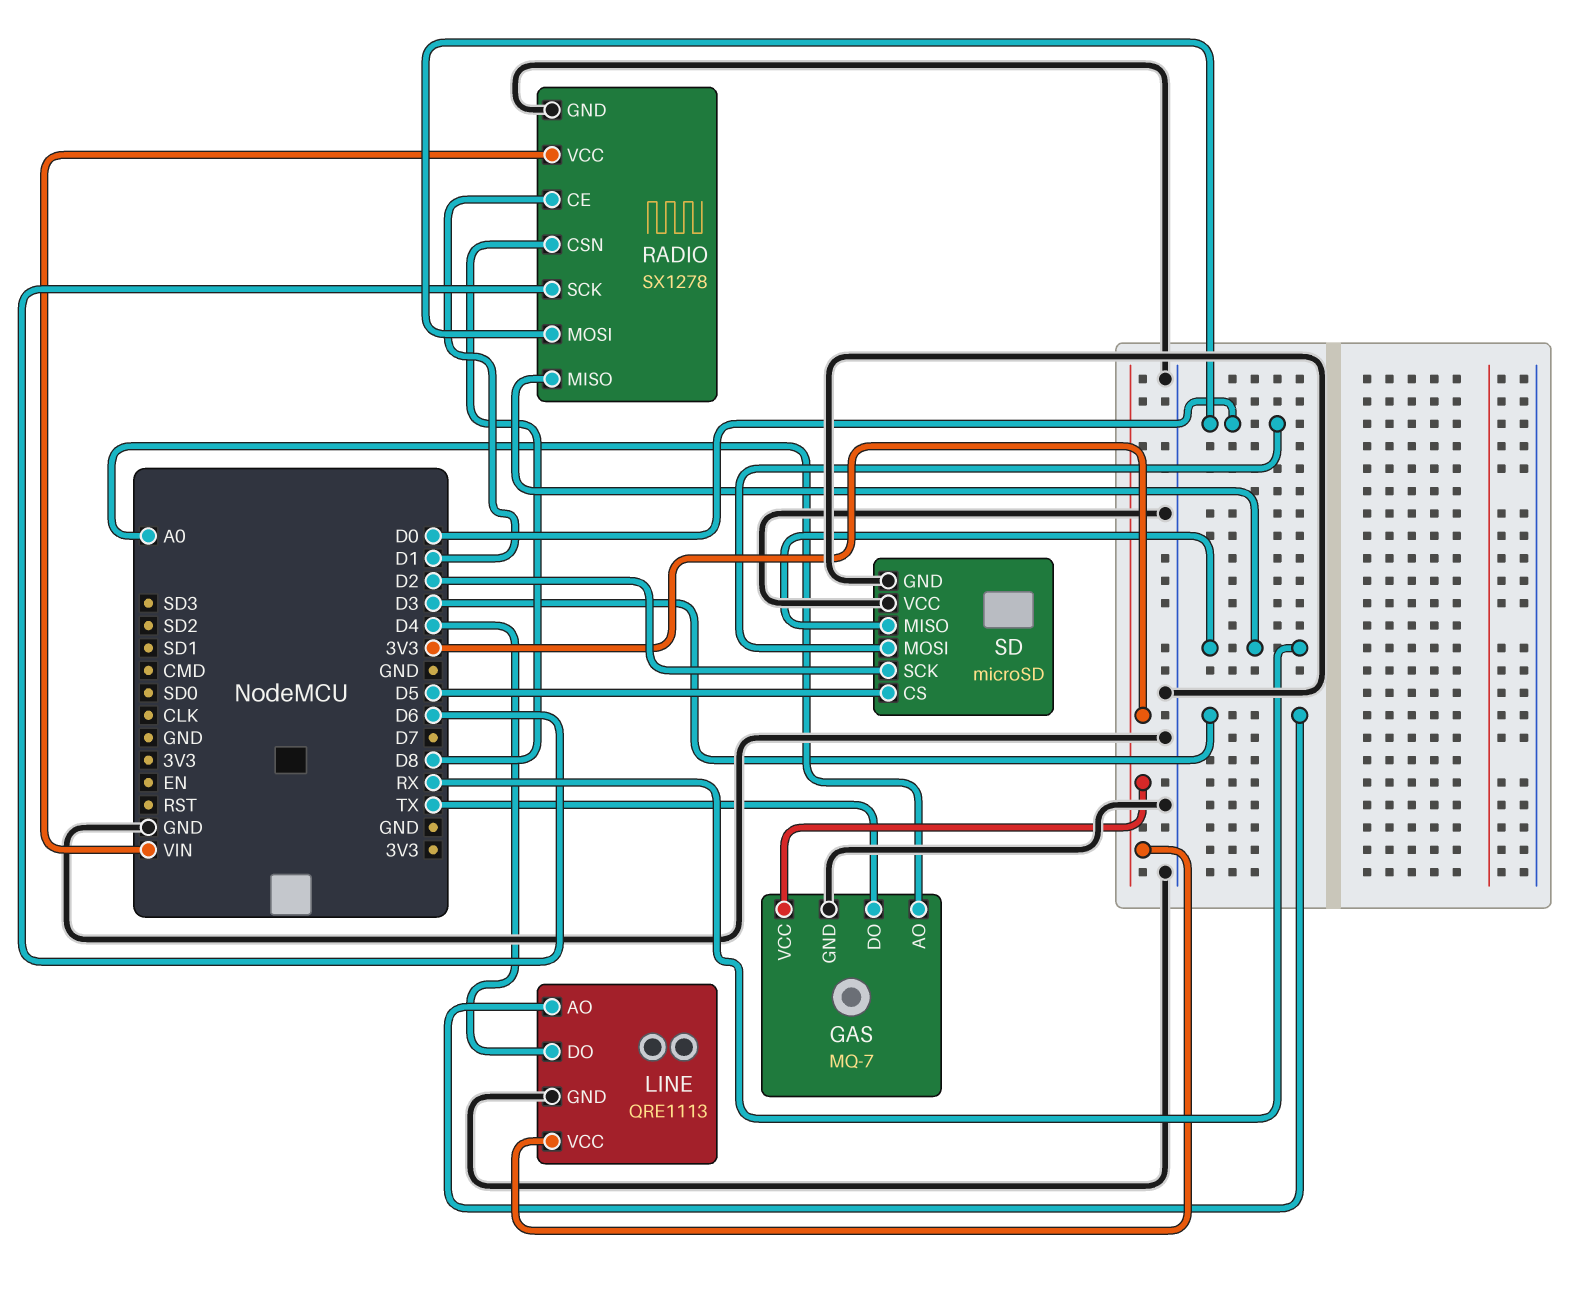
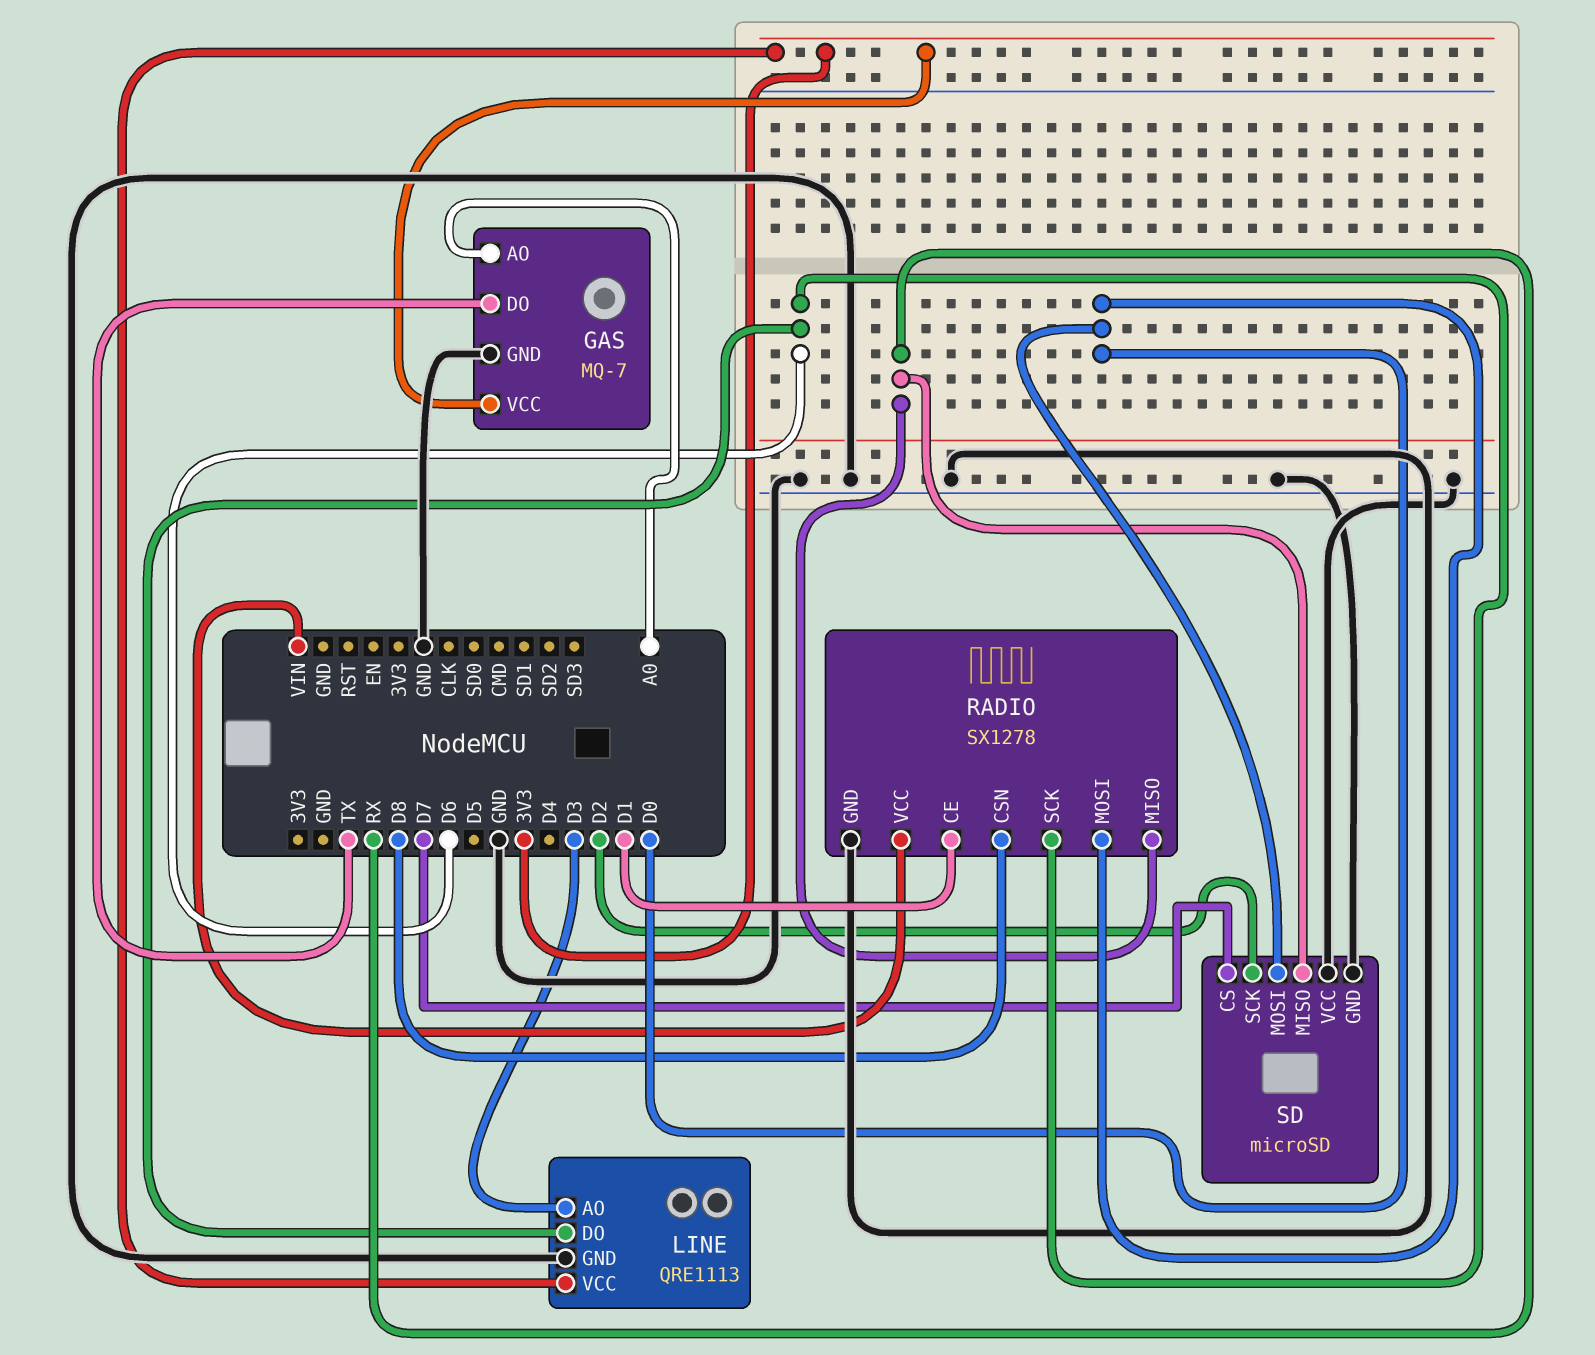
LINE pin DO: D4 -> D6
SD pin CS: D5 -> D7

